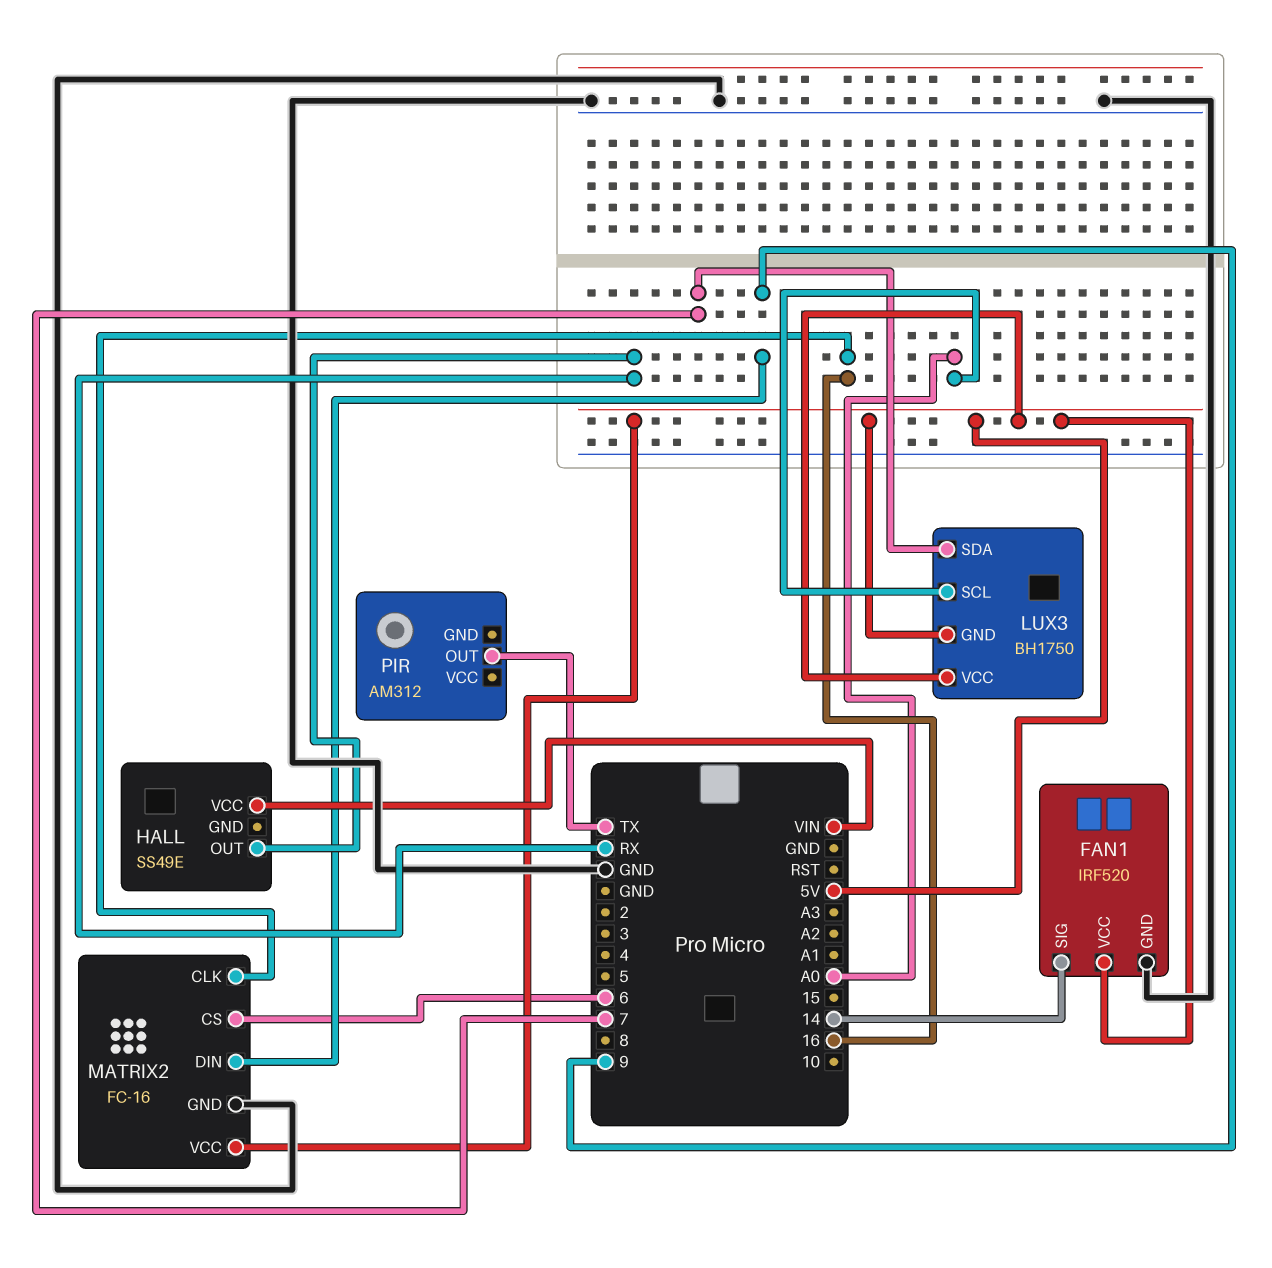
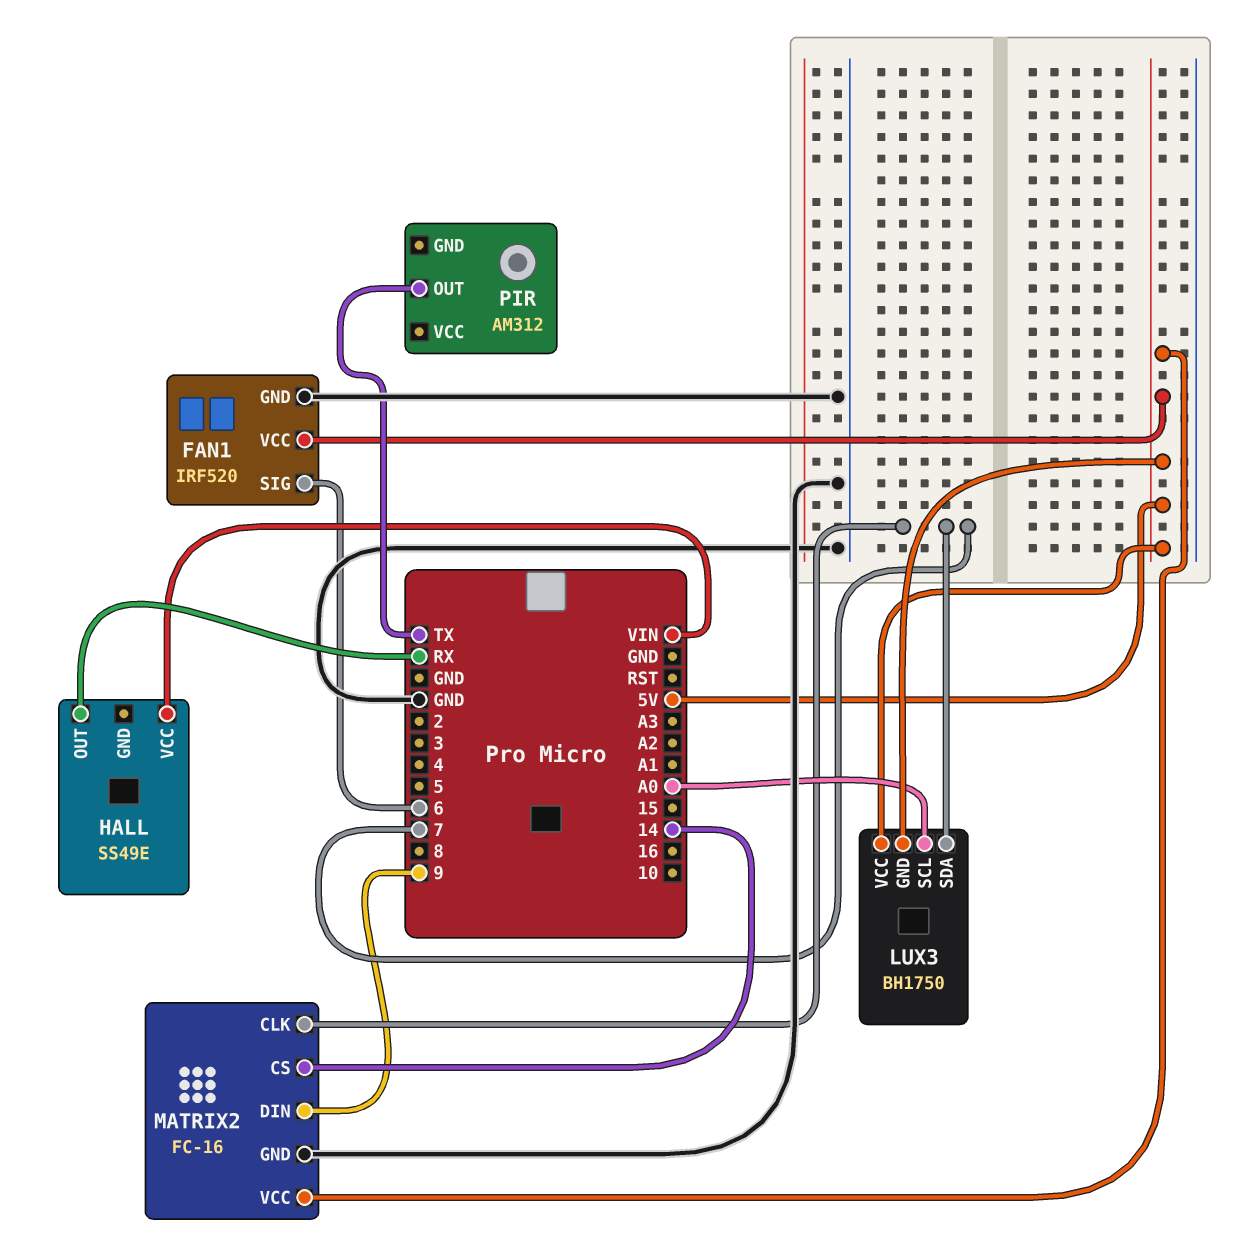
FAN1 pin SIG: 14 -> 6
MATRIX2 pin CLK: 16 -> 7
MATRIX2 pin CS: 6 -> 14

